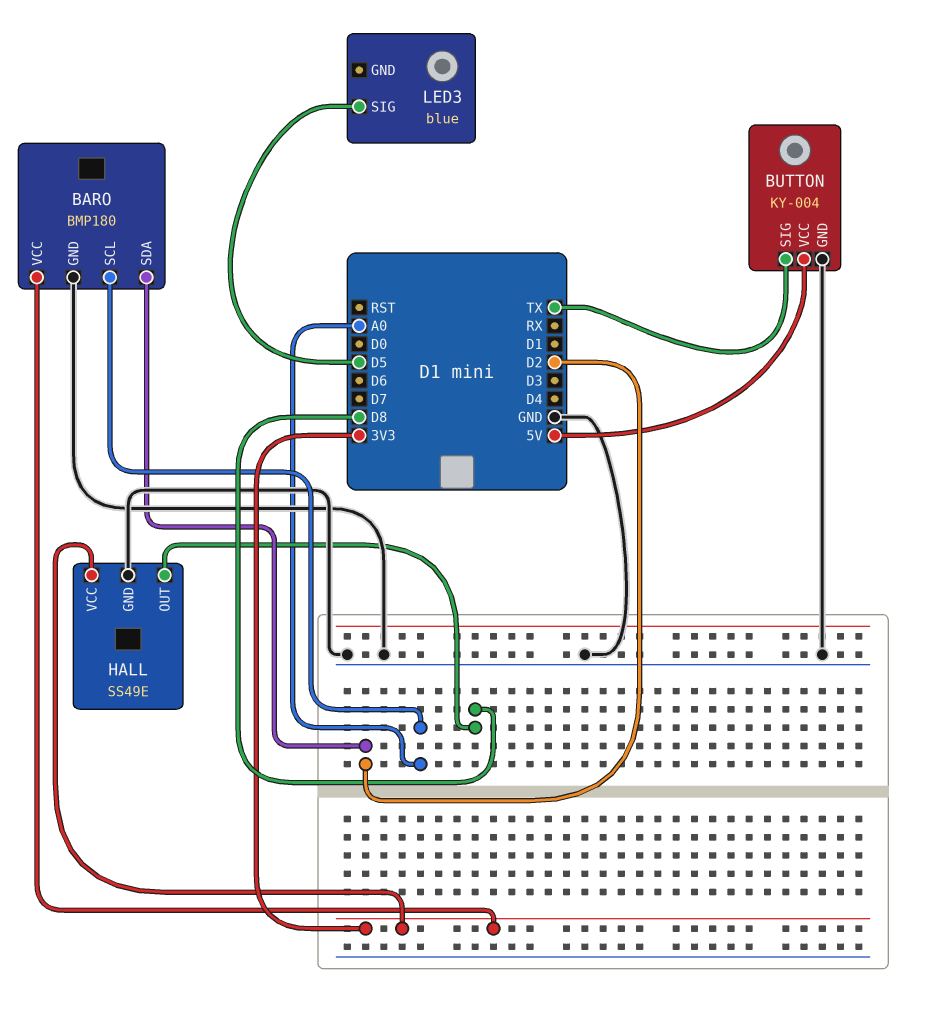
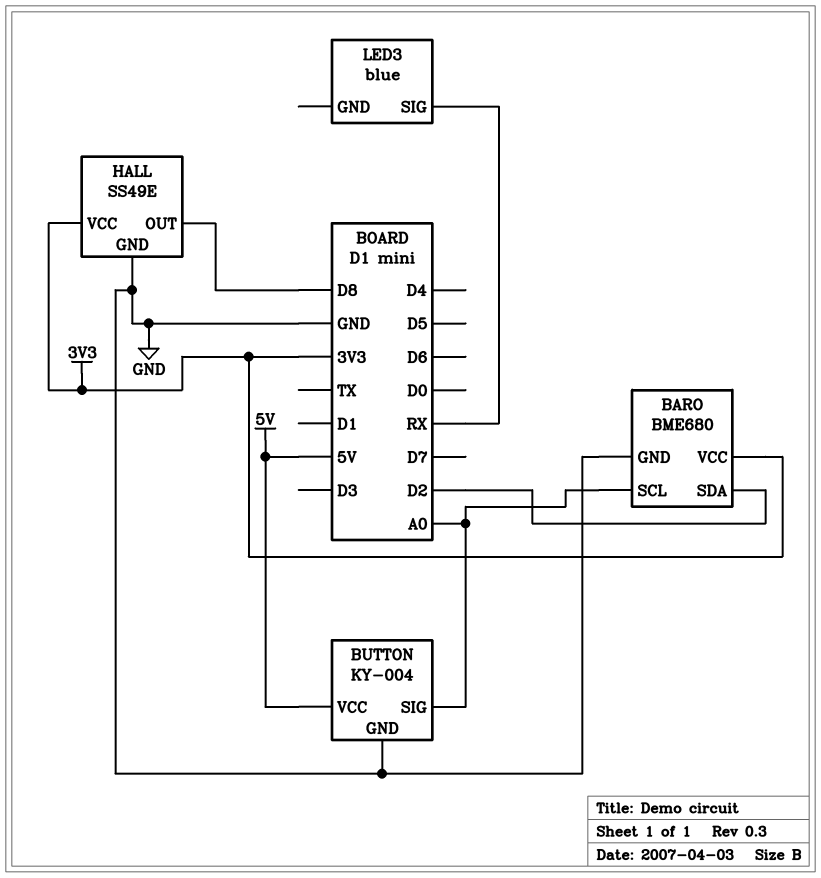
BARO: BMP180 -> BME680
BUTTON pin SIG: TX -> A0
LED3 pin SIG: D5 -> RX

